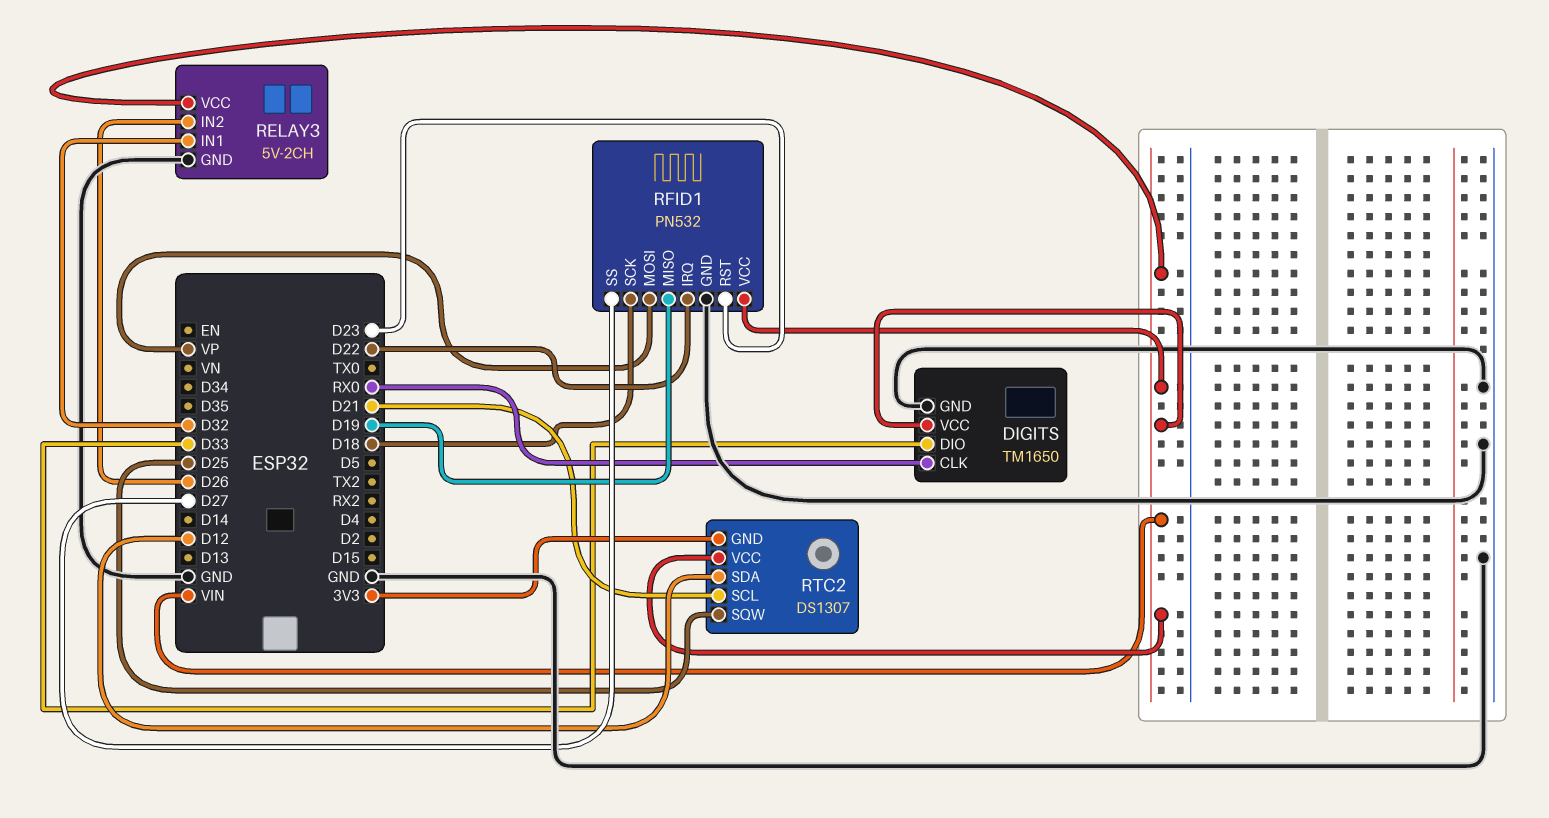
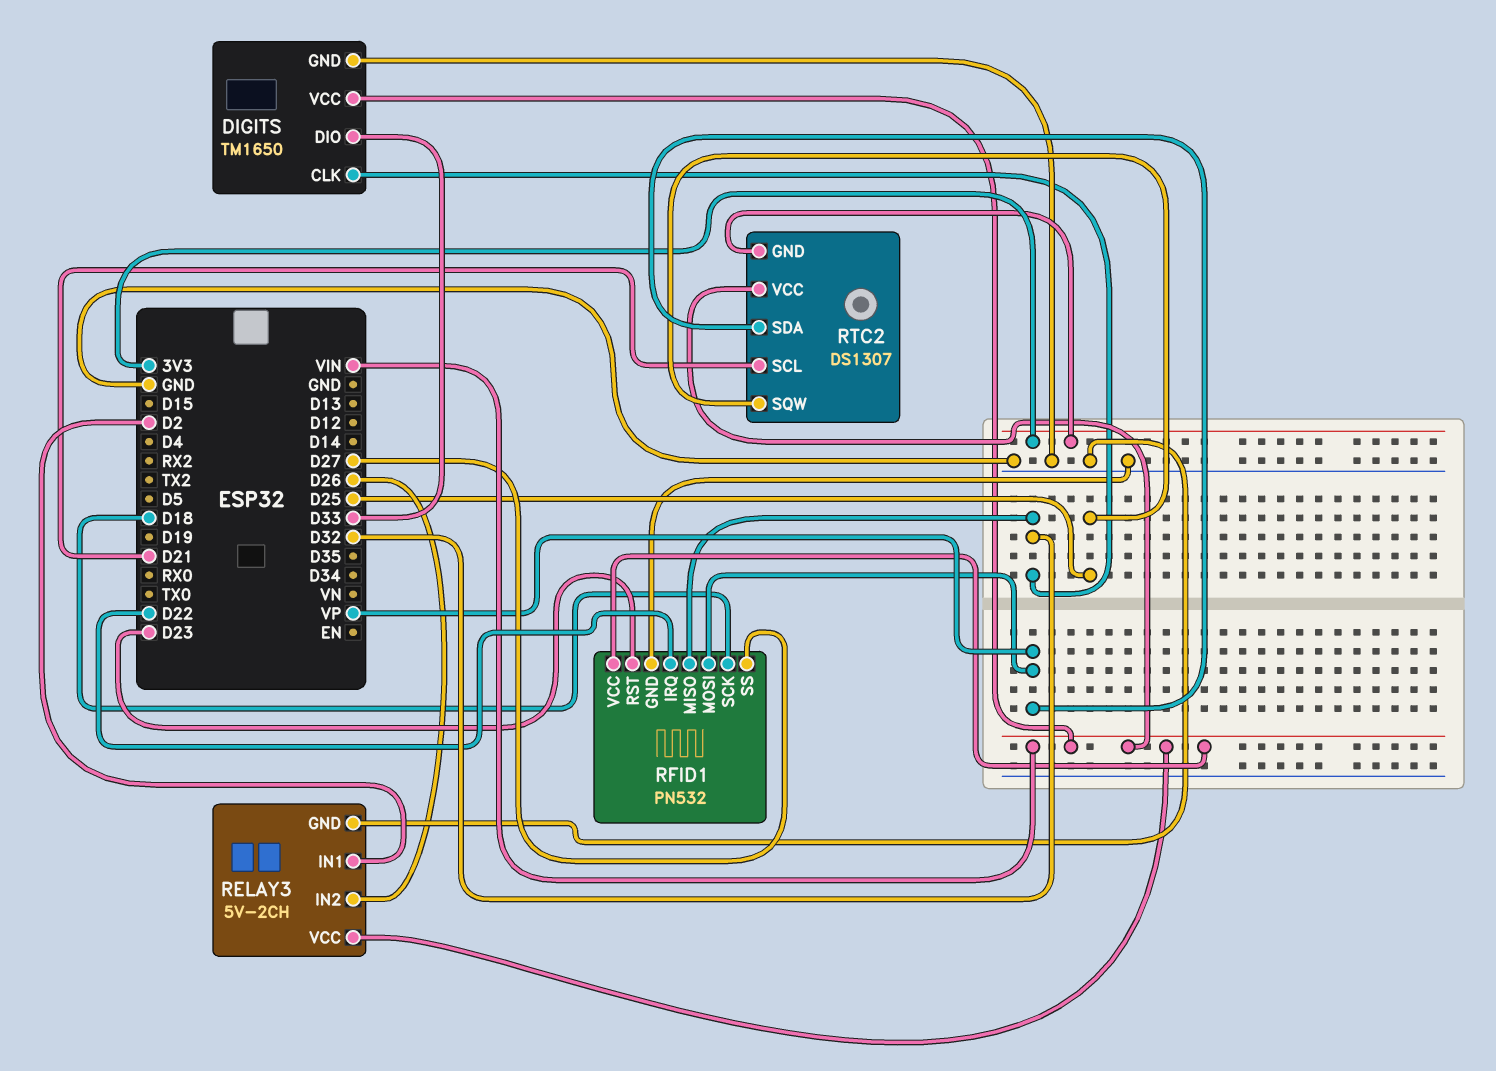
DIGITS pin CLK: RX0 -> D32
RELAY3 pin IN1: D32 -> D2
RFID1 pin MISO: D19 -> D32
RTC2 pin SDA: D12 -> VP

